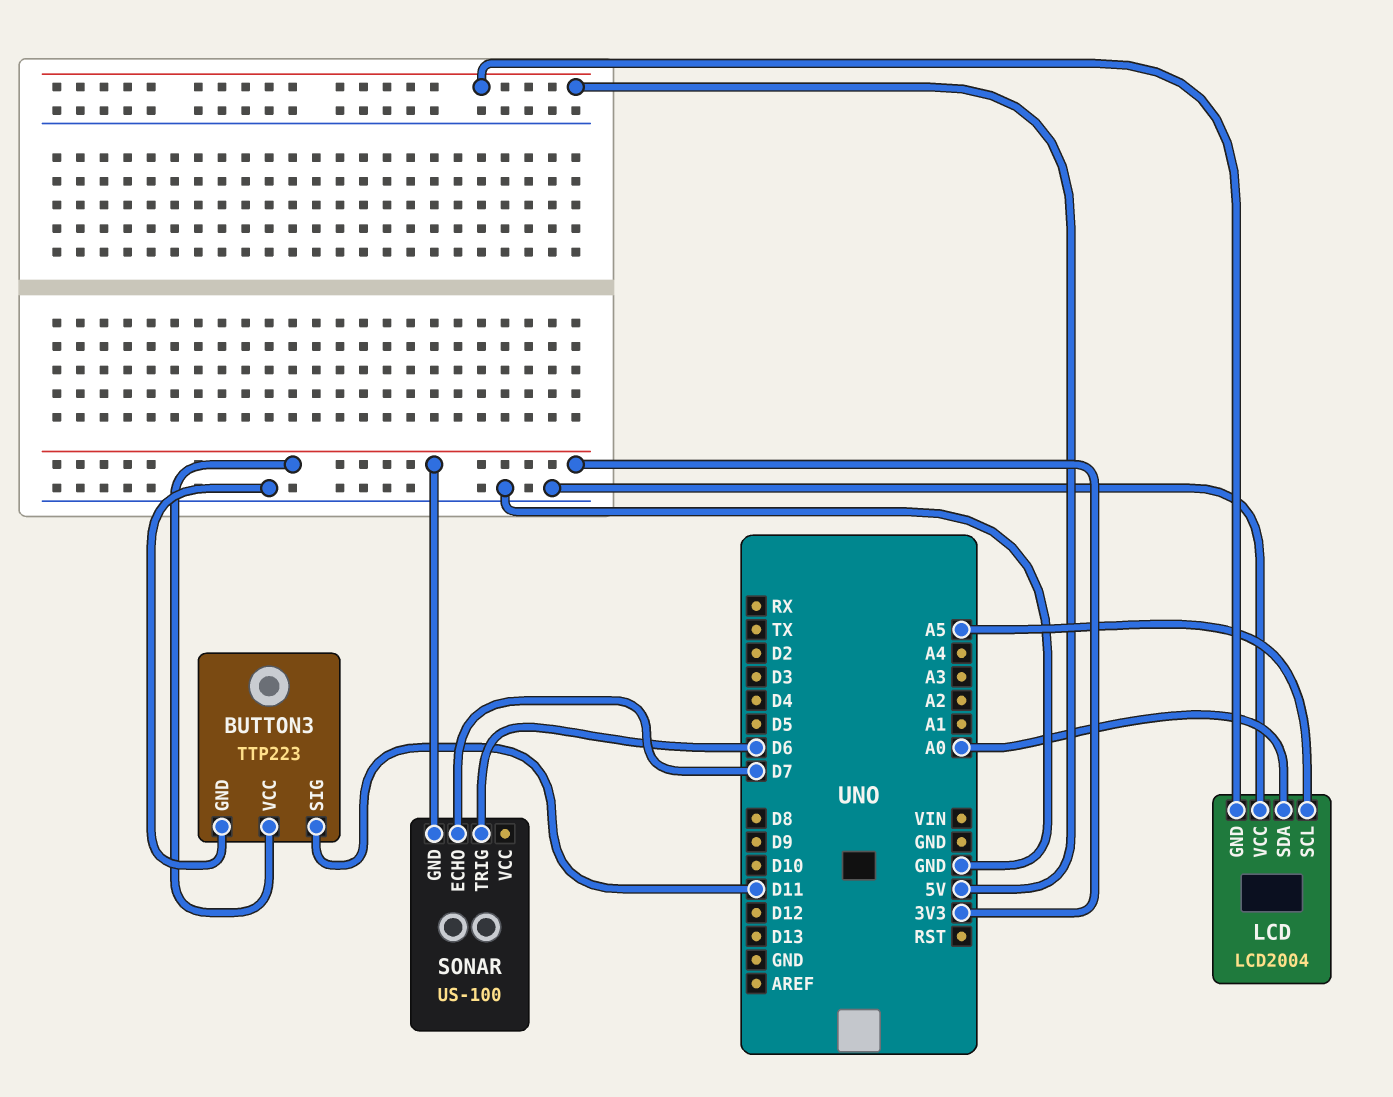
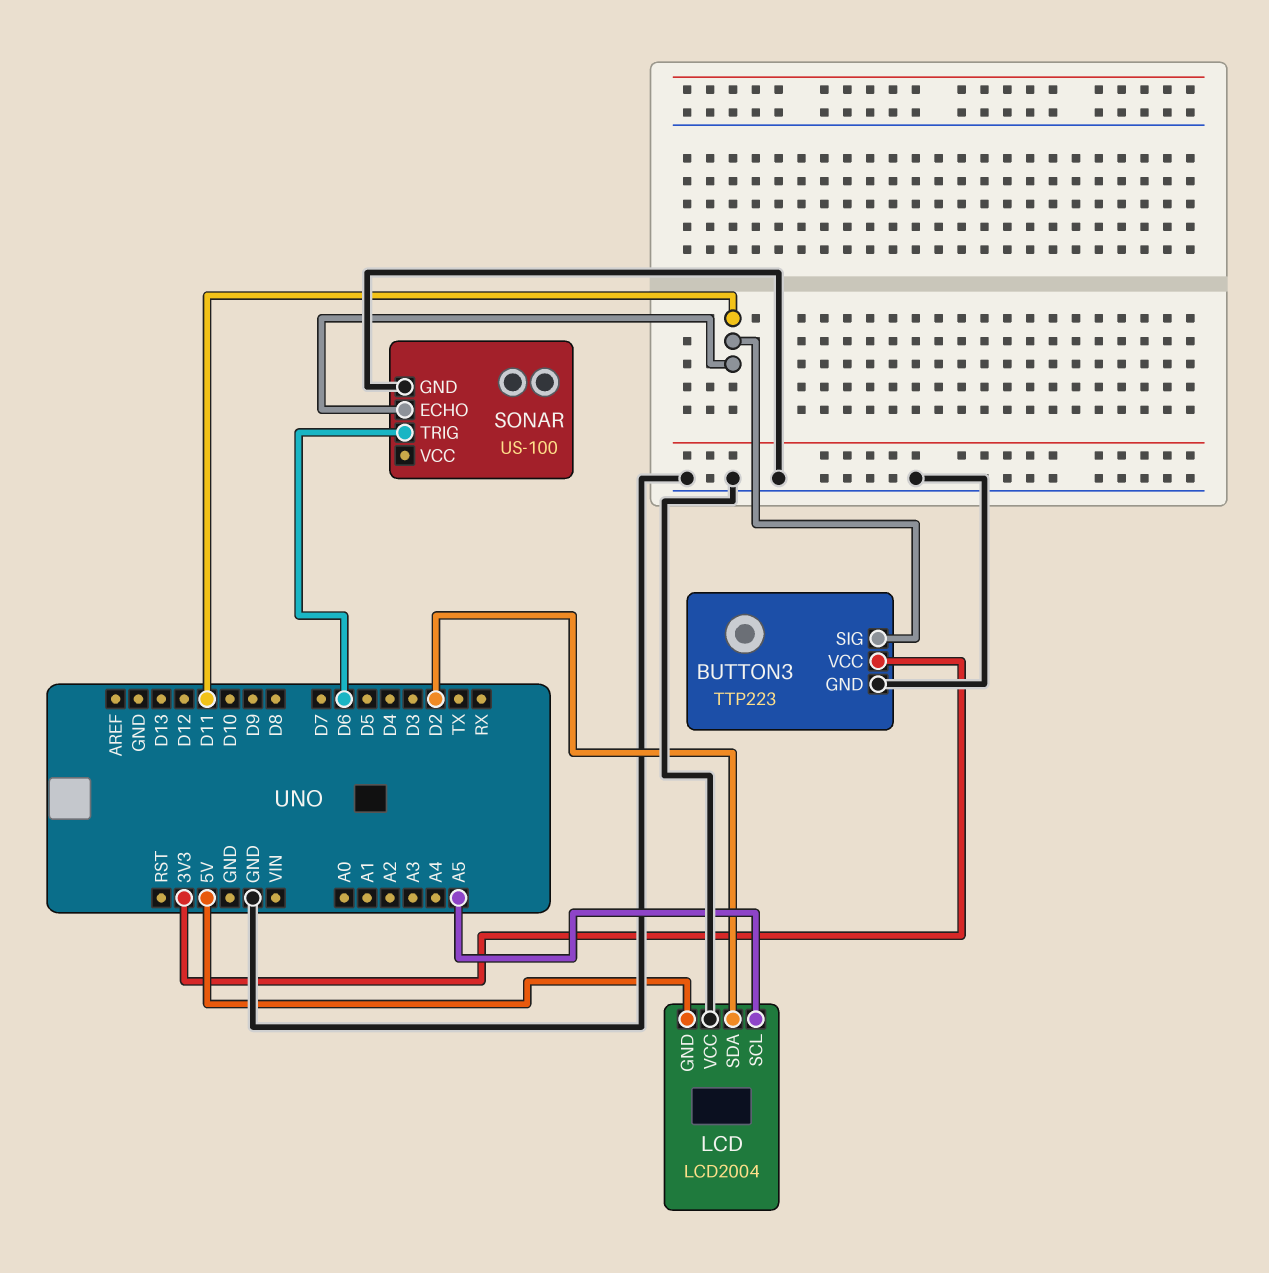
LCD pin SDA: A0 -> D2
SONAR pin ECHO: D7 -> D11
SONAR pin GND: 3V3 -> GND

